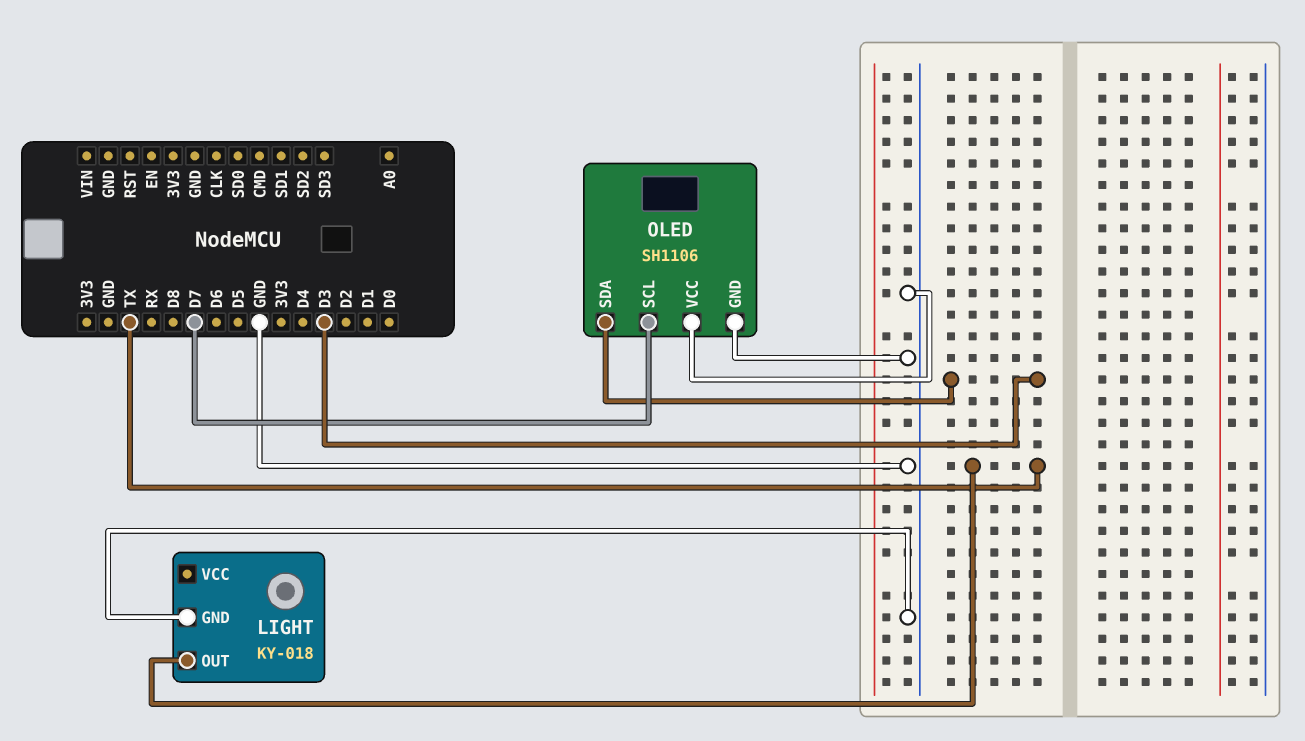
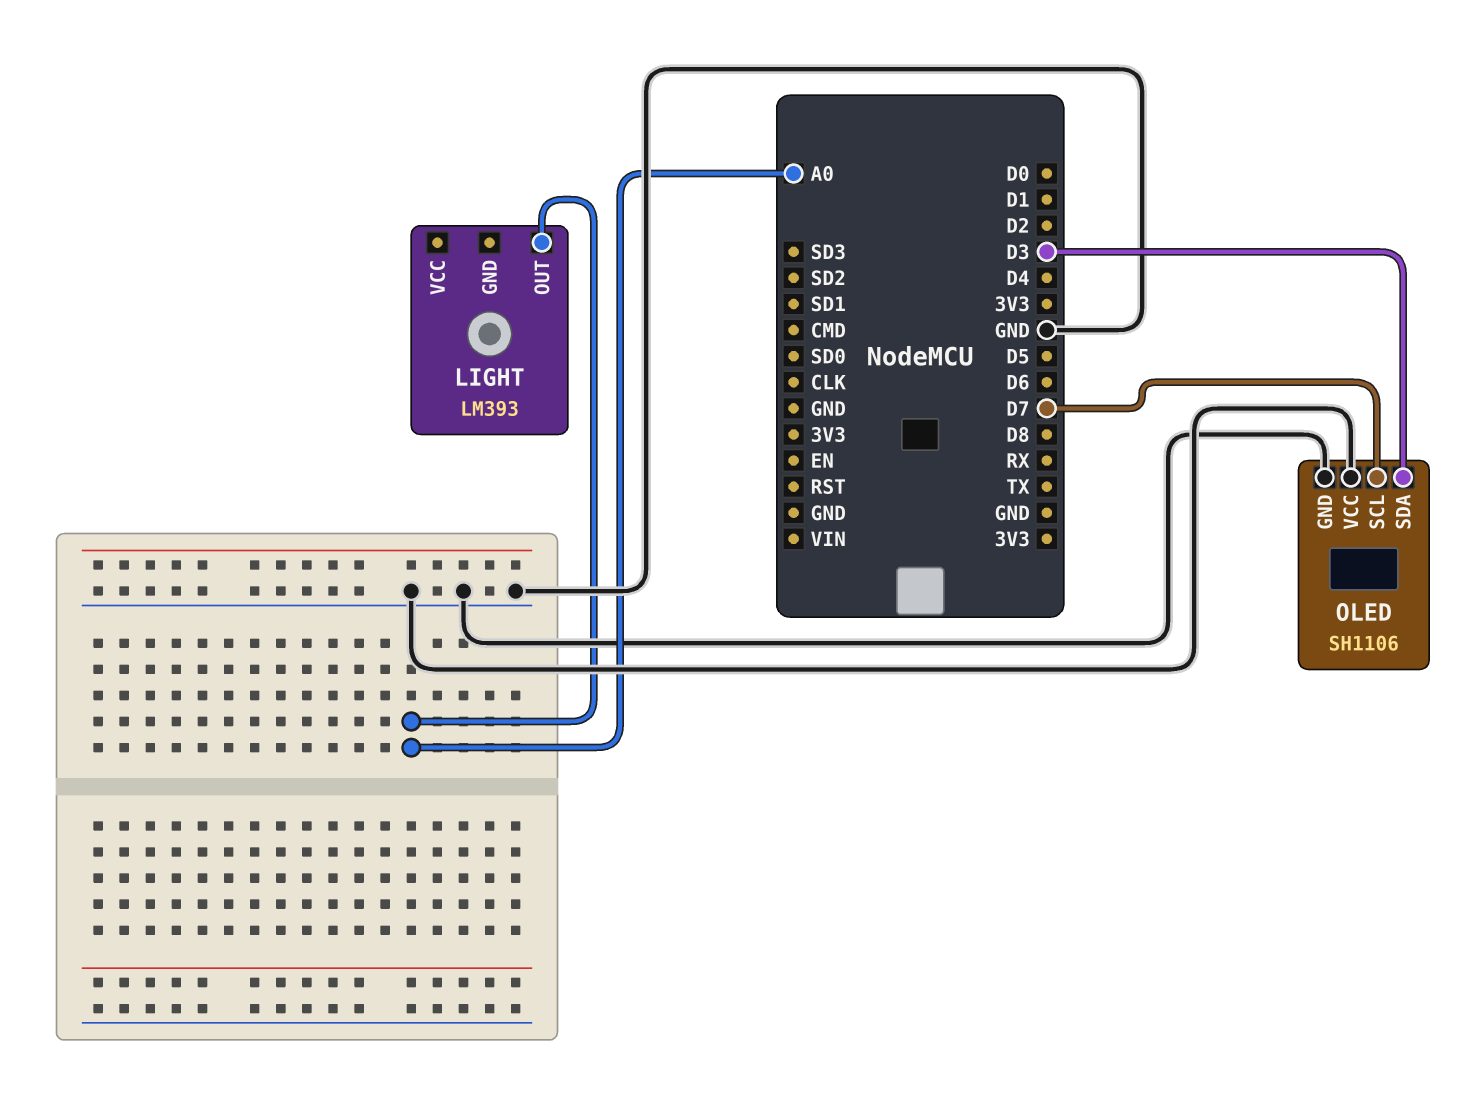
LIGHT: KY-018 -> LM393
LIGHT pin GND: GND -> none
LIGHT pin OUT: TX -> A0

